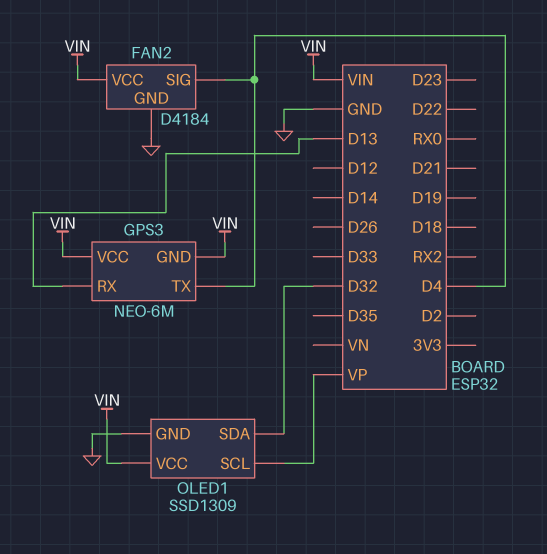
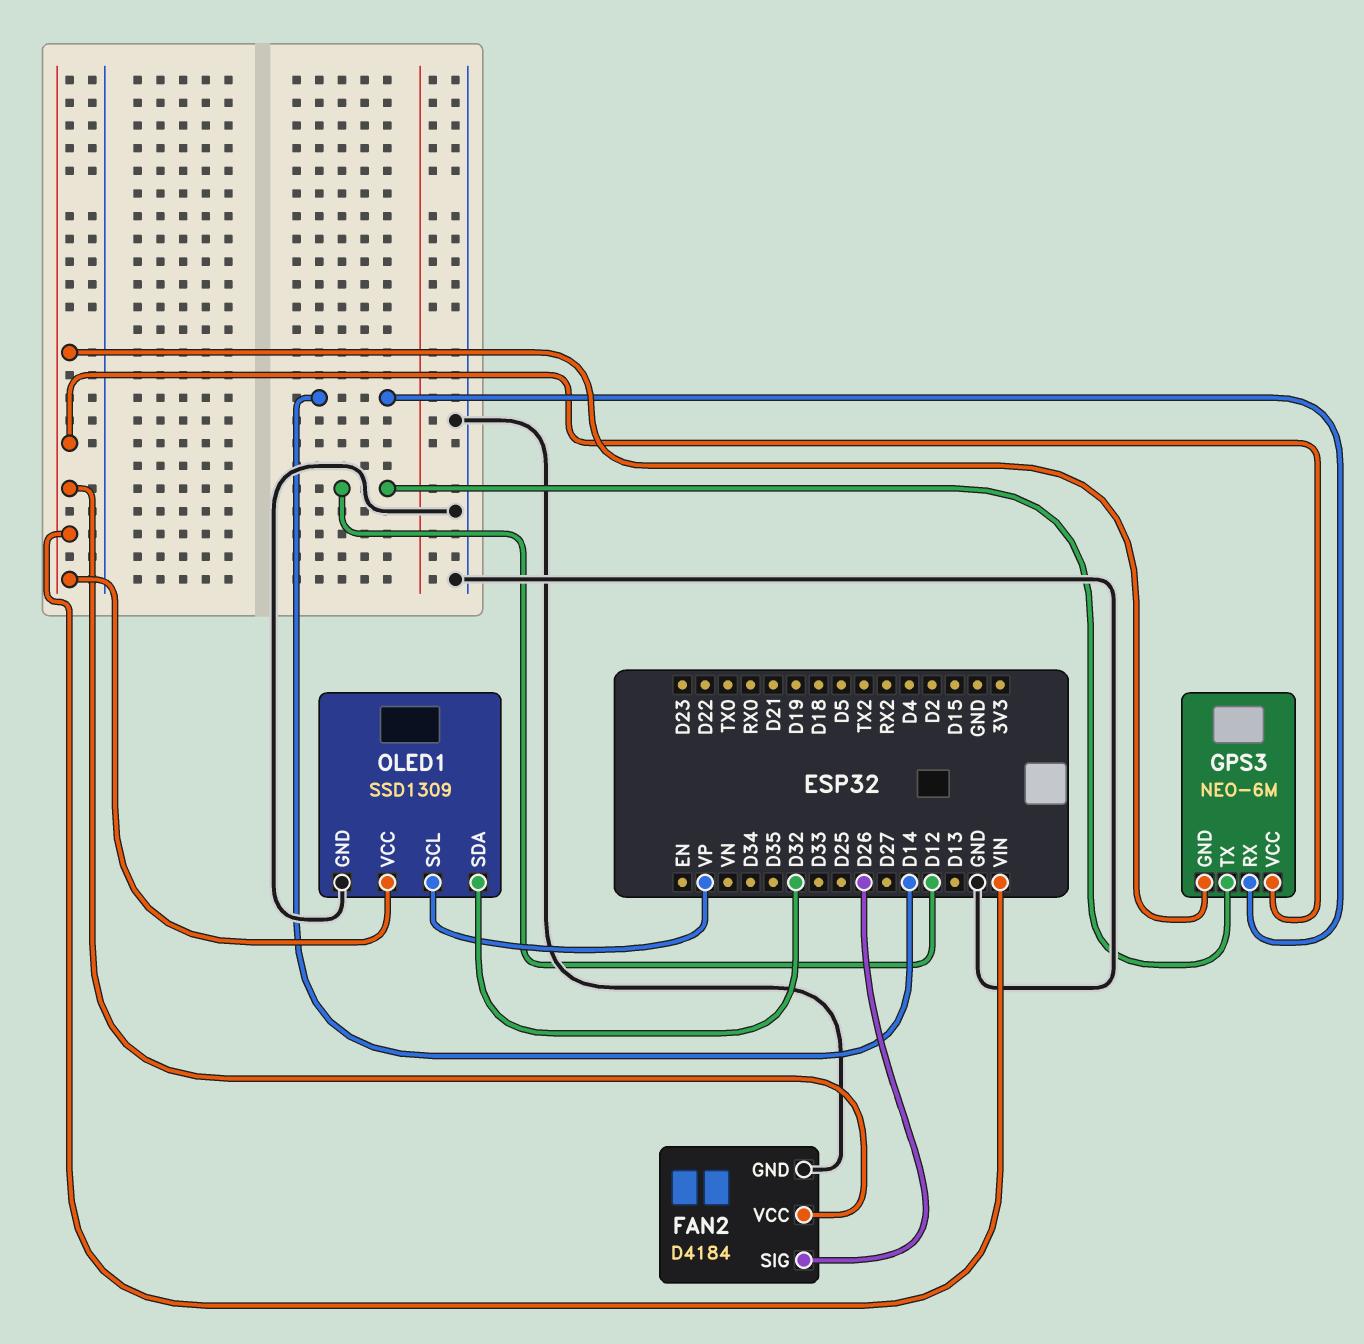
FAN2 pin SIG: D4 -> D26
GPS3 pin RX: D13 -> D14
GPS3 pin TX: D4 -> D12

